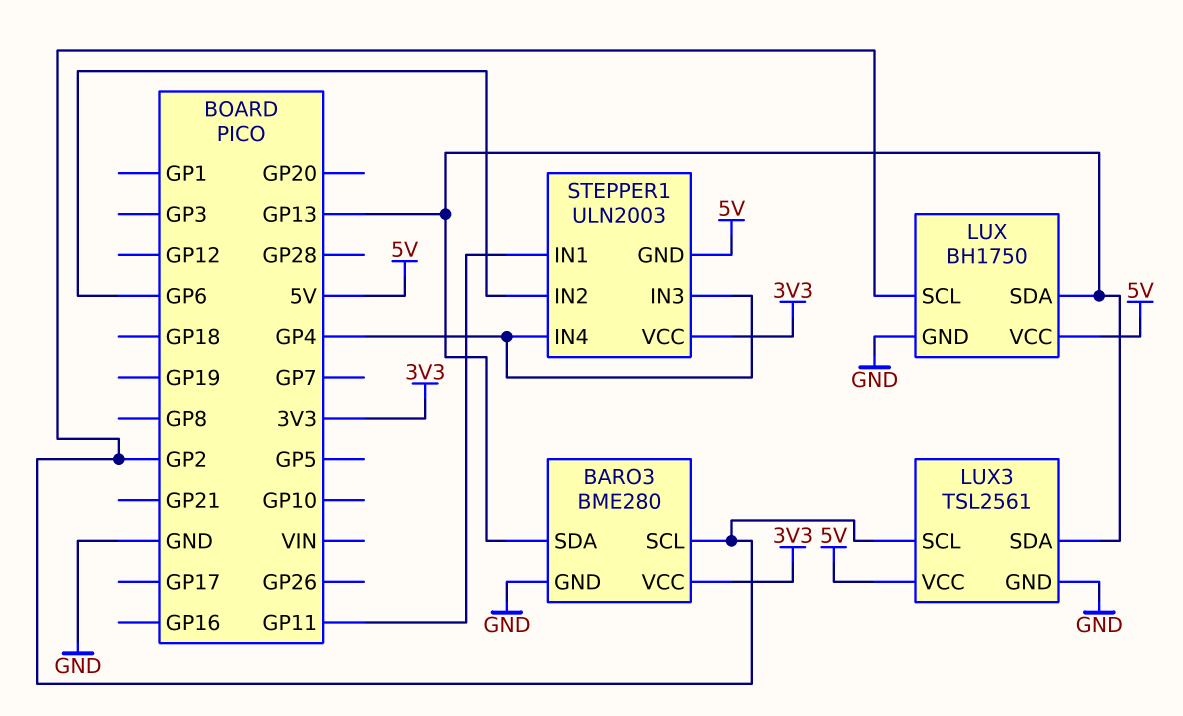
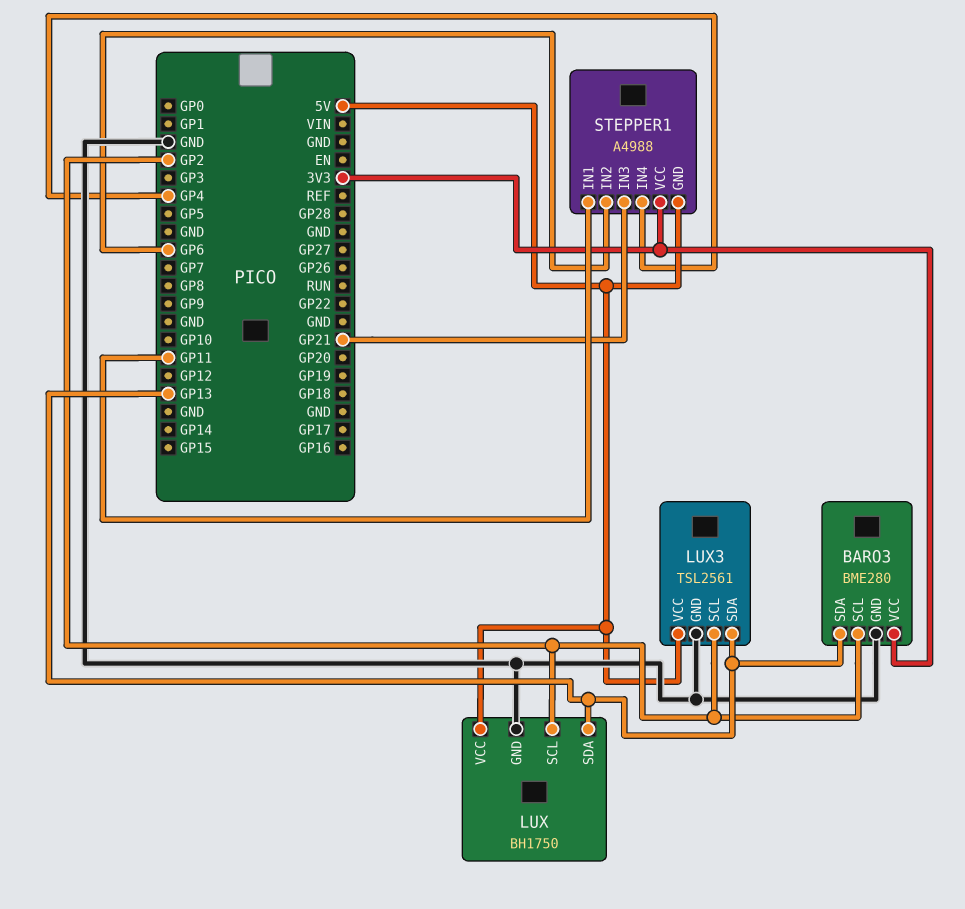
STEPPER1: ULN2003 -> A4988
STEPPER1 pin IN3: GP4 -> GP21

